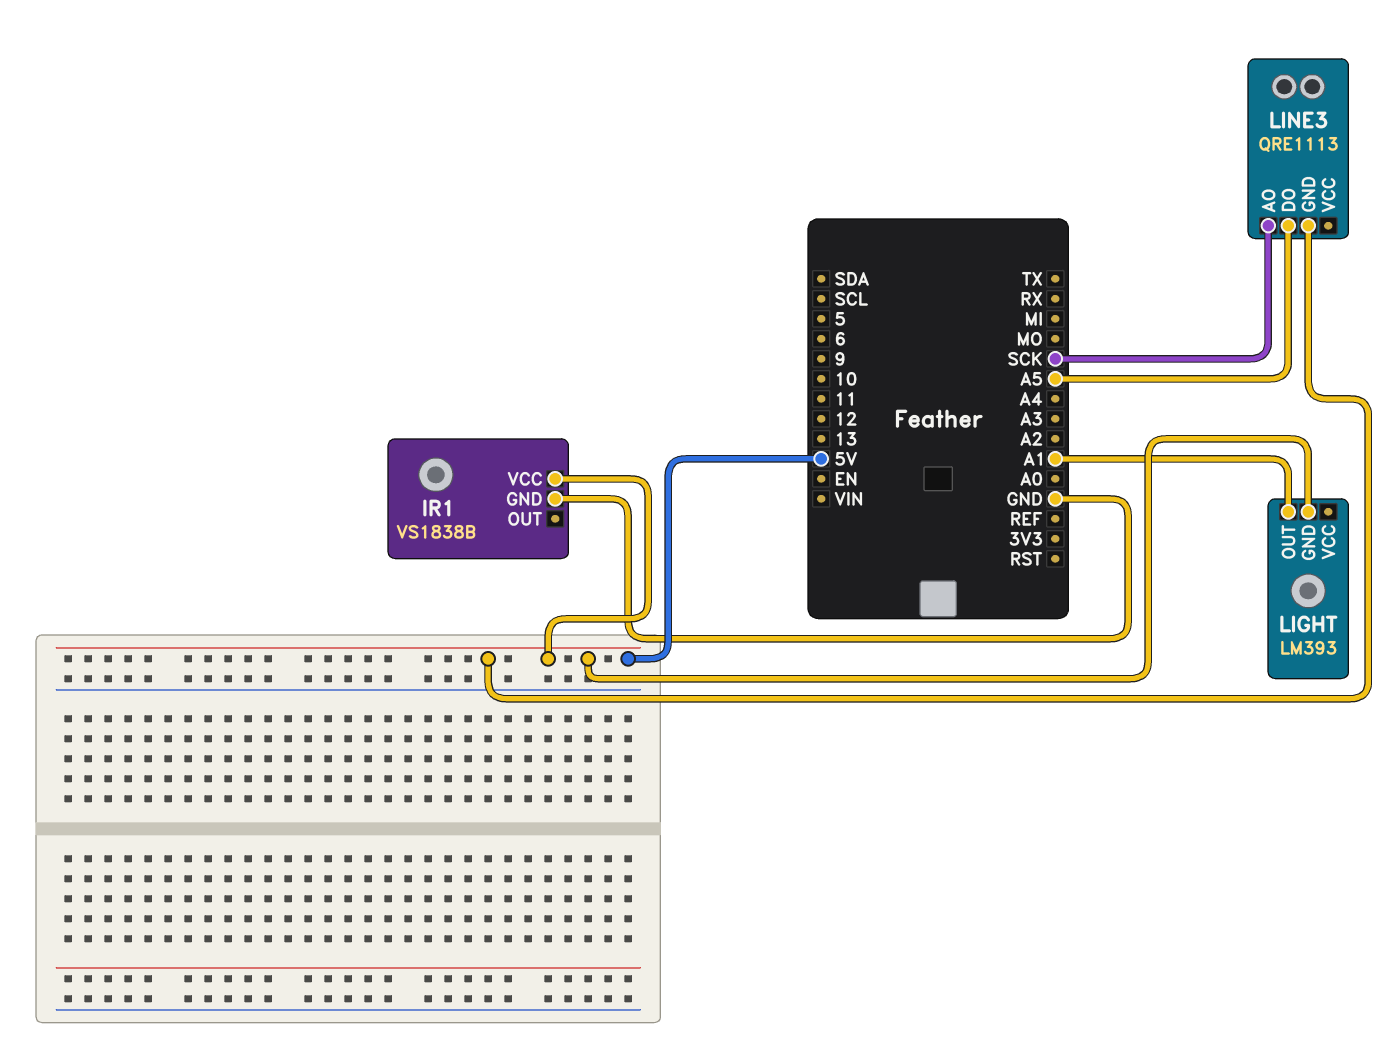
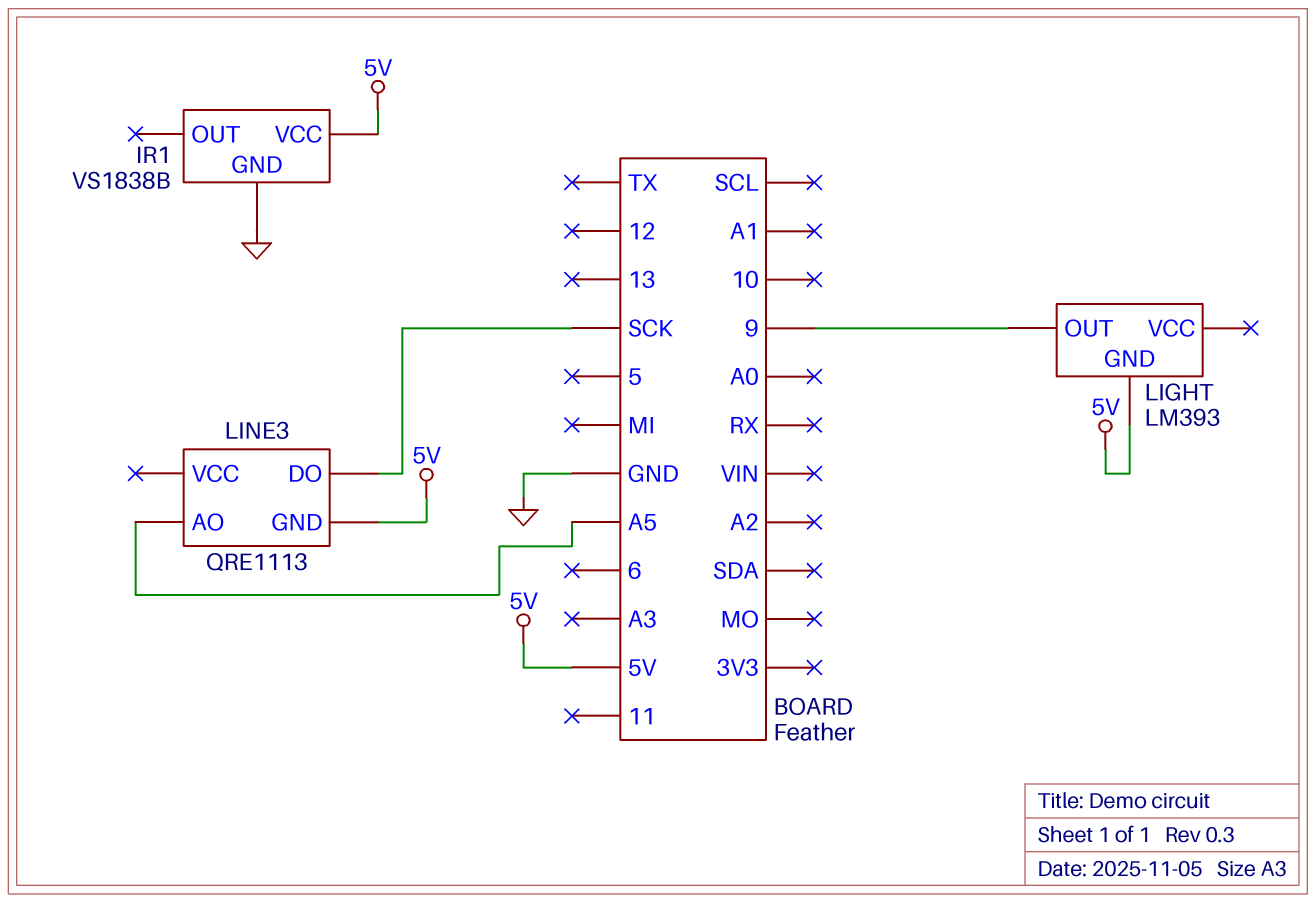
LIGHT pin OUT: A1 -> 9
LINE3 pin AO: SCK -> A5
LINE3 pin DO: A5 -> SCK

